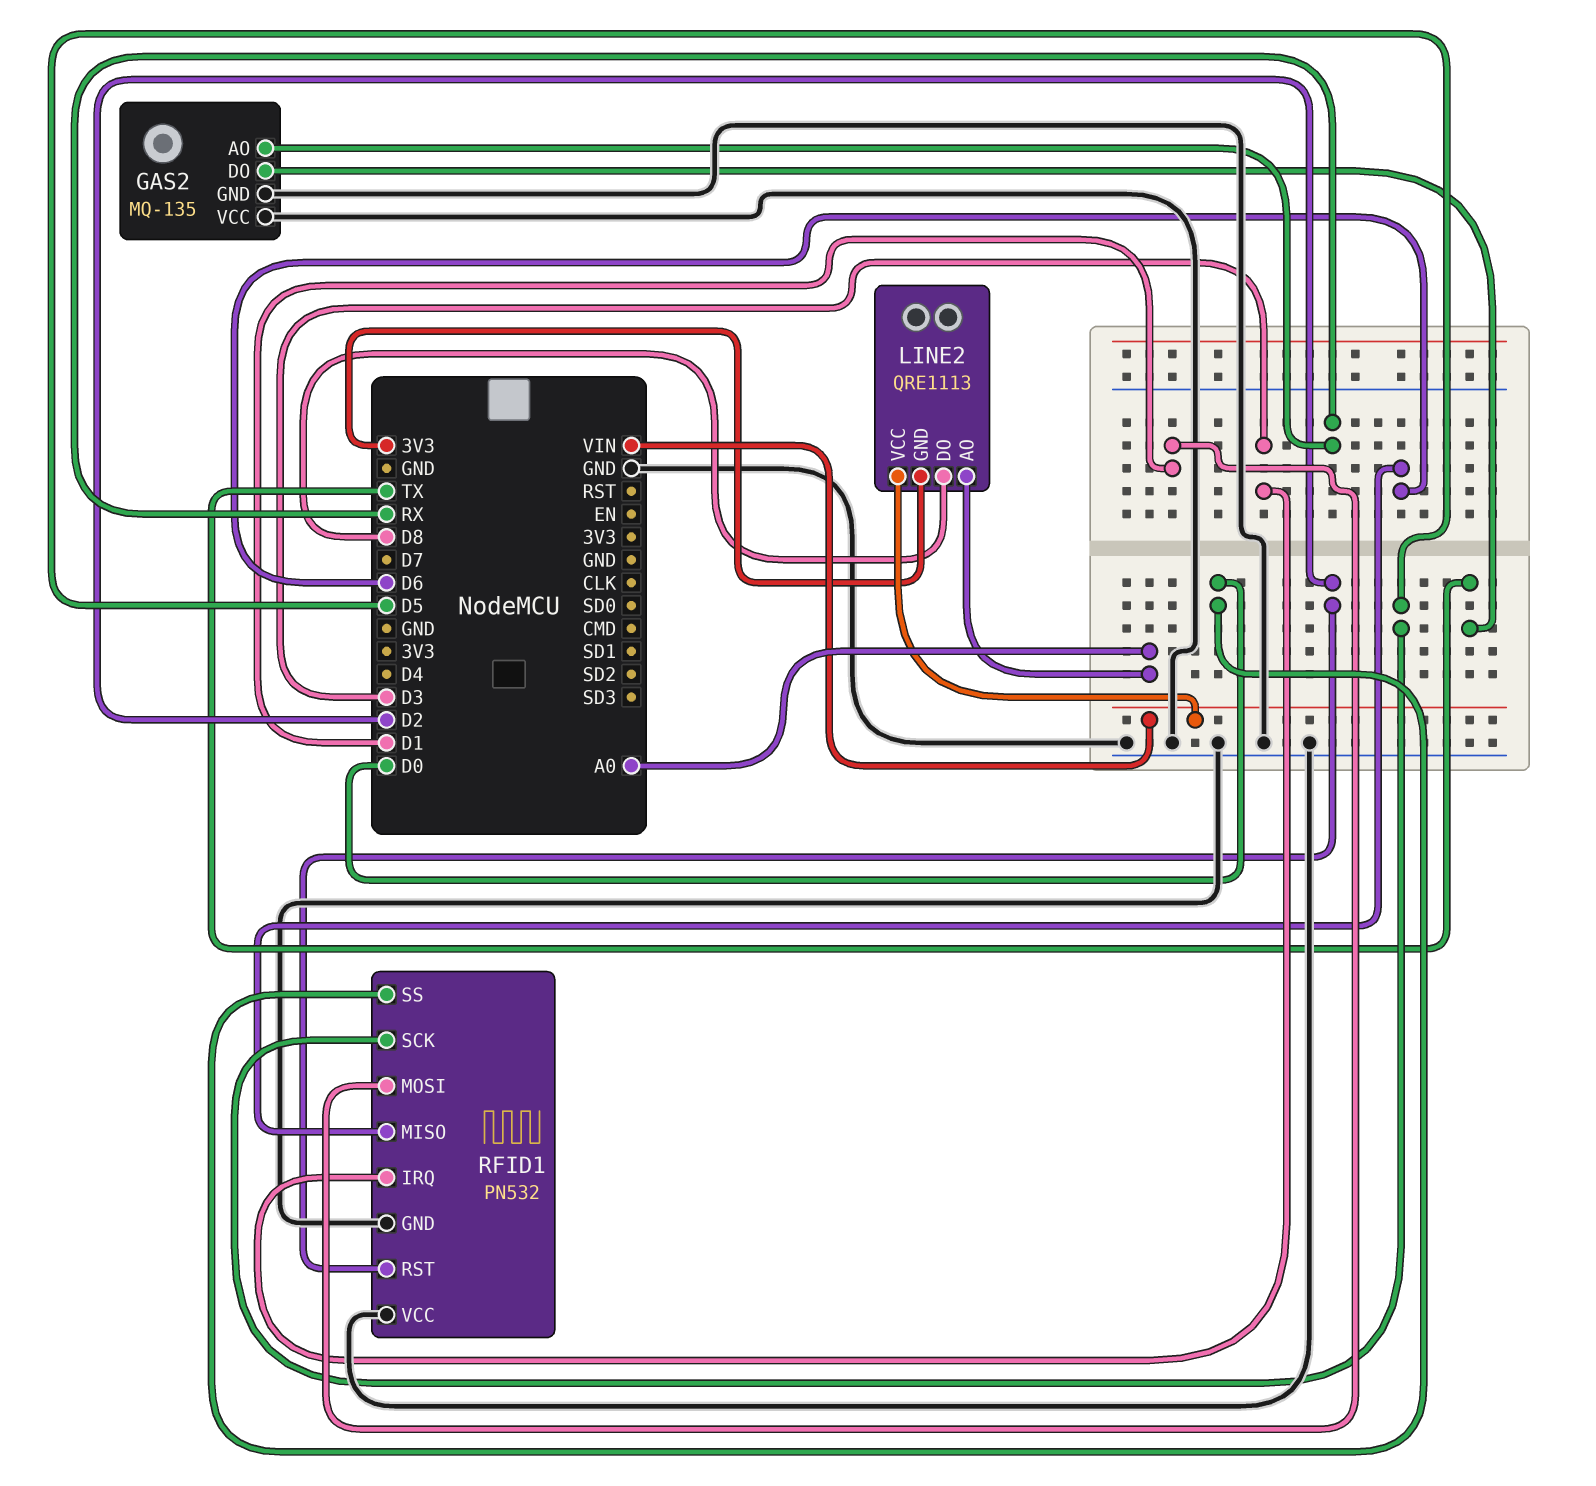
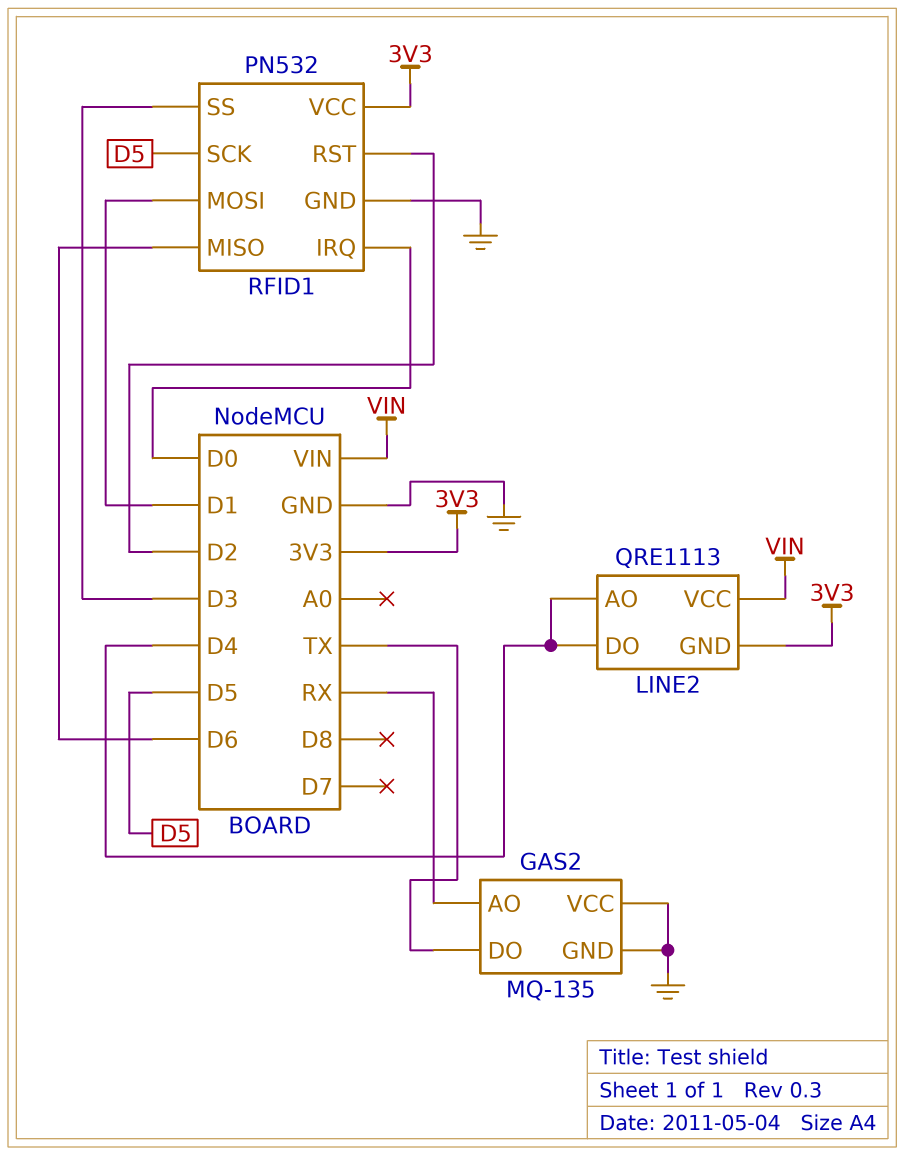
LINE2 pin AO: A0 -> D4
LINE2 pin DO: D8 -> D4
RFID1 pin IRQ: D3 -> D0
RFID1 pin SS: D0 -> D3
RFID1 pin VCC: GND -> 3V3

